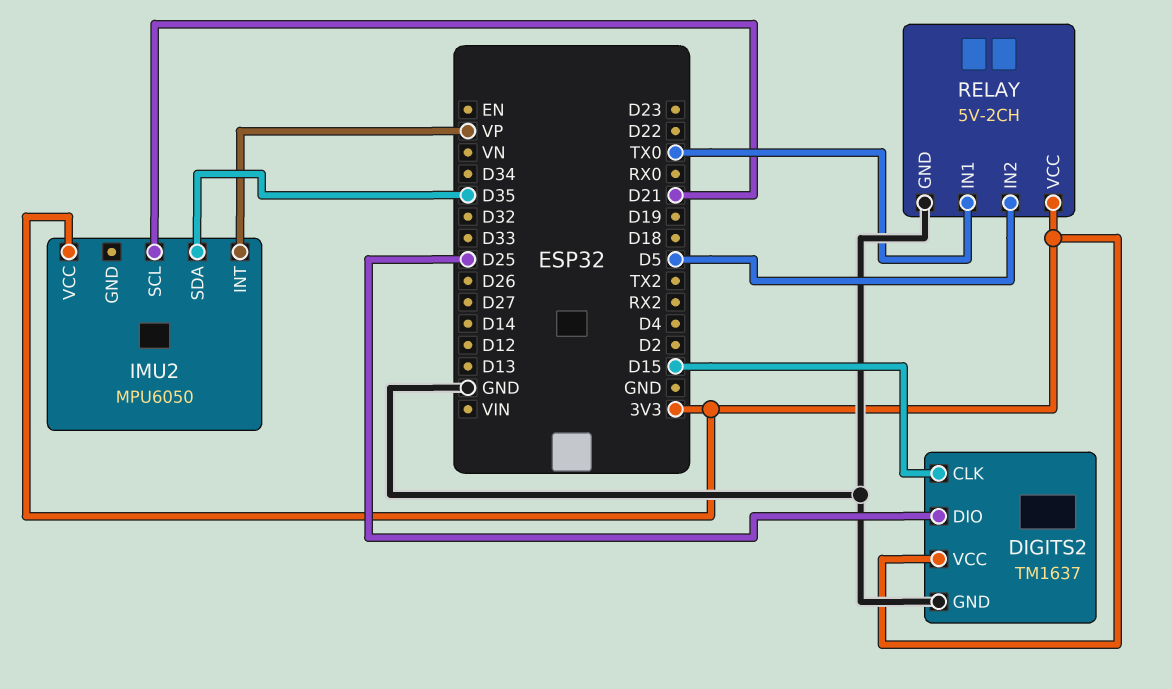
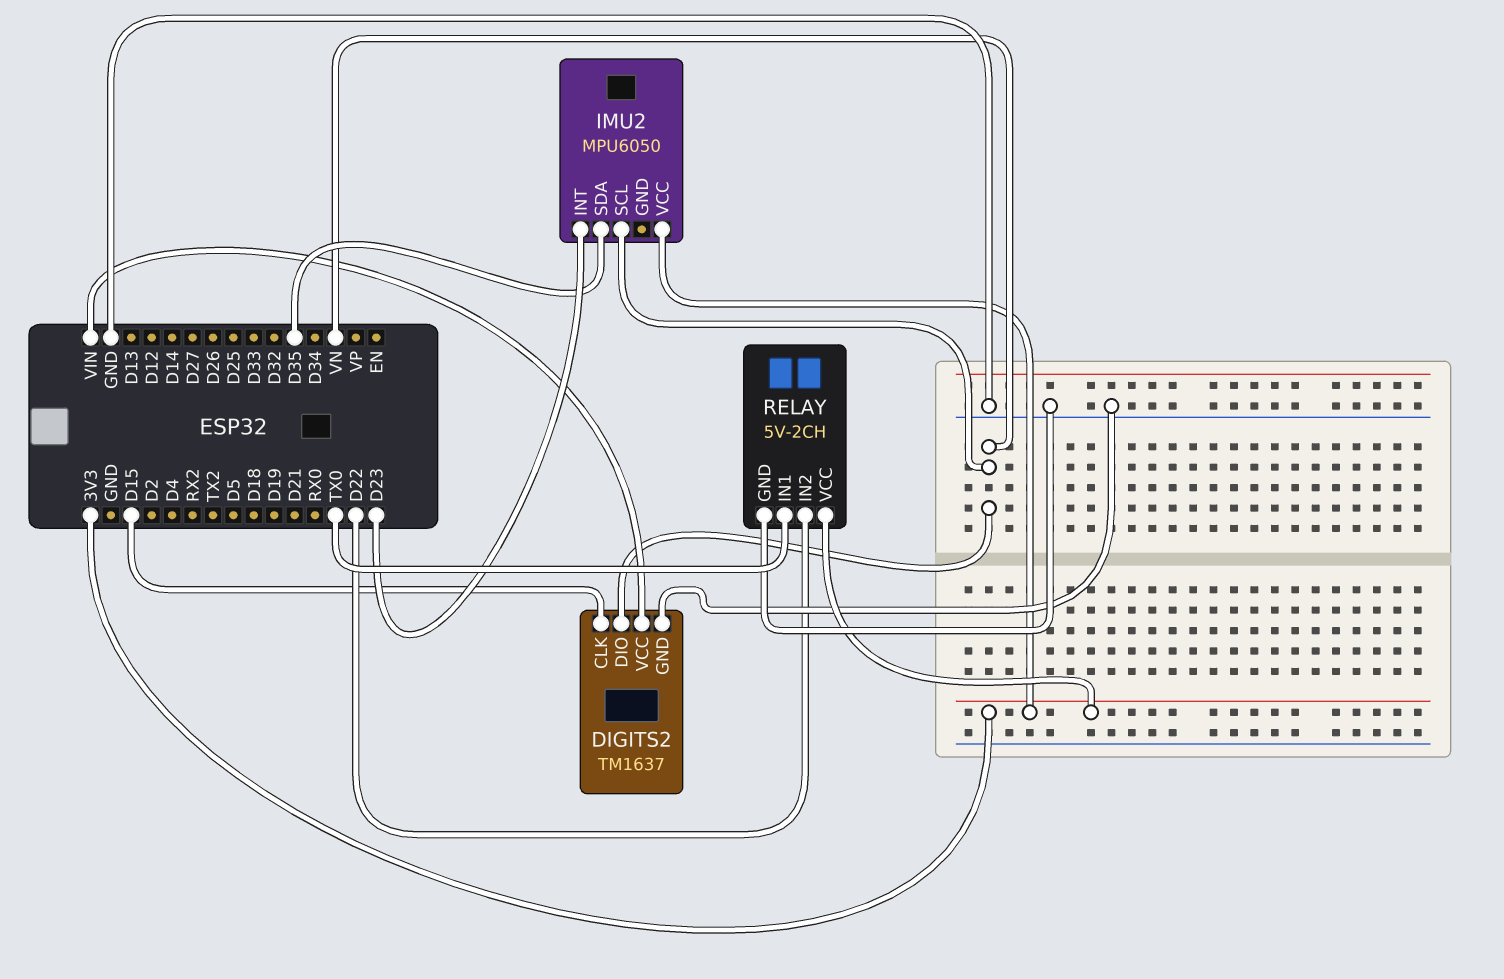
DIGITS2 pin DIO: D25 -> VN
DIGITS2 pin VCC: 3V3 -> VIN
IMU2 pin INT: VP -> D23
IMU2 pin SCL: D21 -> VN
RELAY pin IN2: D5 -> D22

